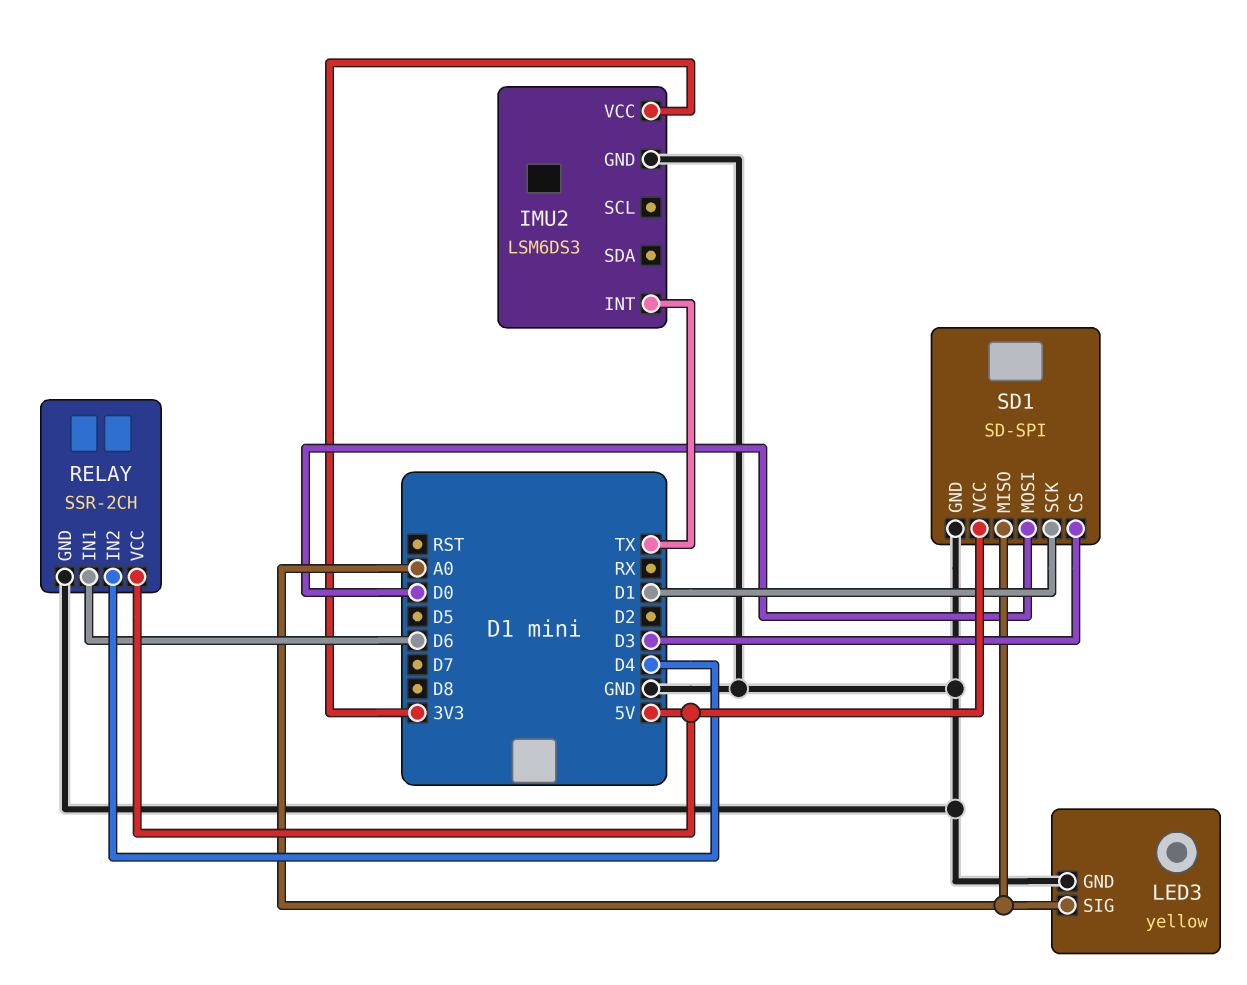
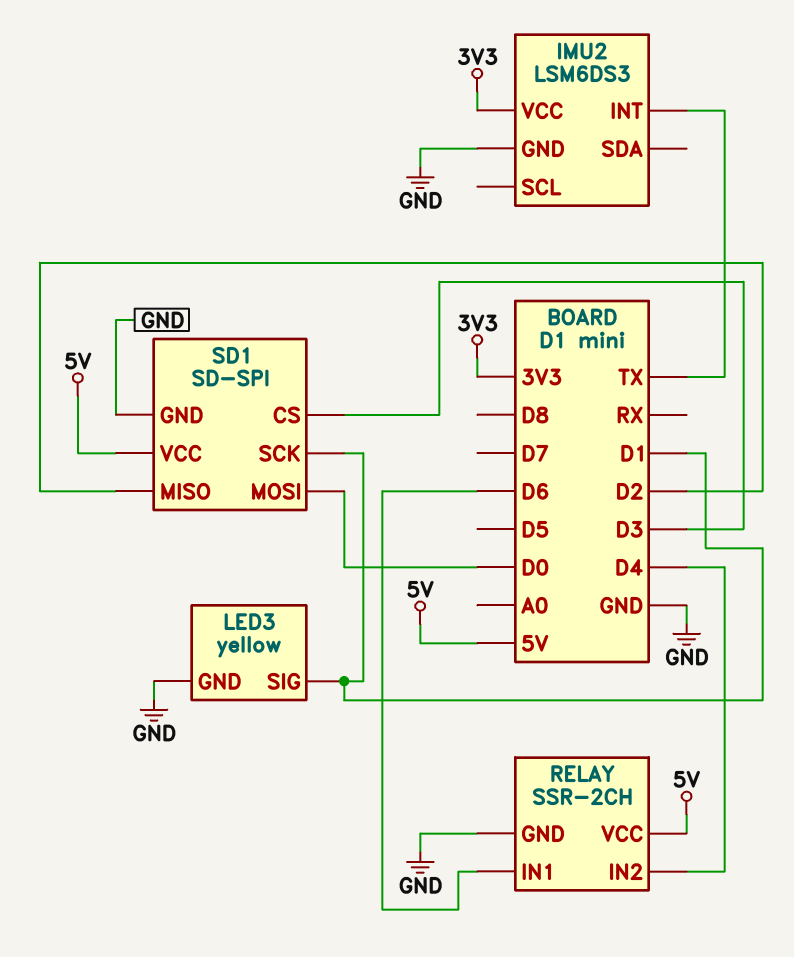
LED3 pin SIG: A0 -> D1
SD1 pin MISO: A0 -> D2

